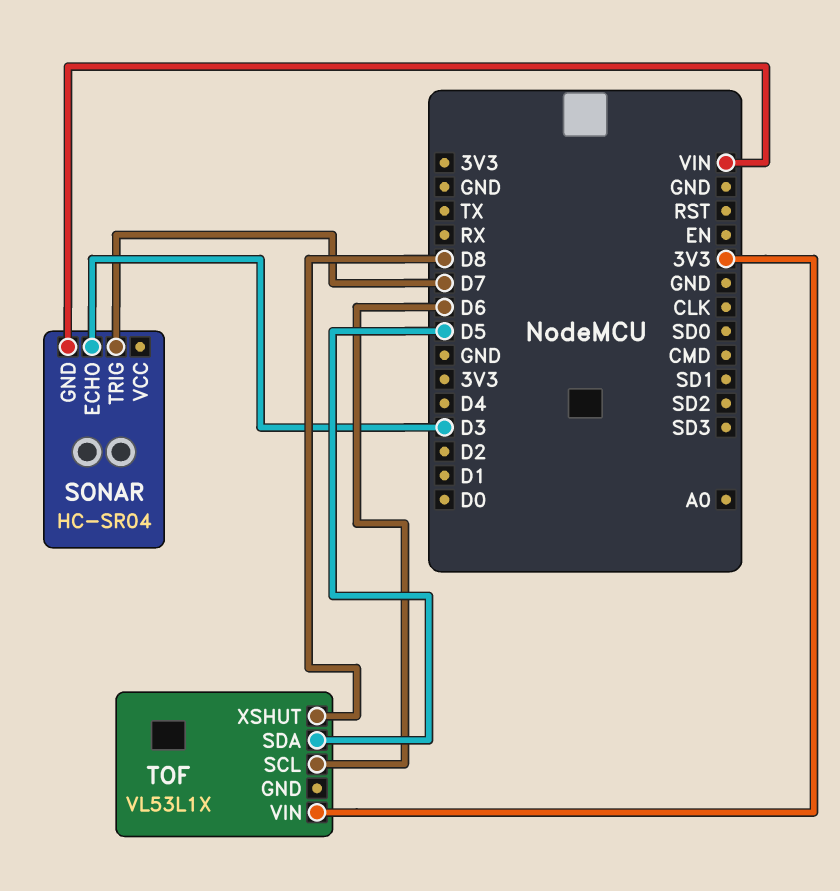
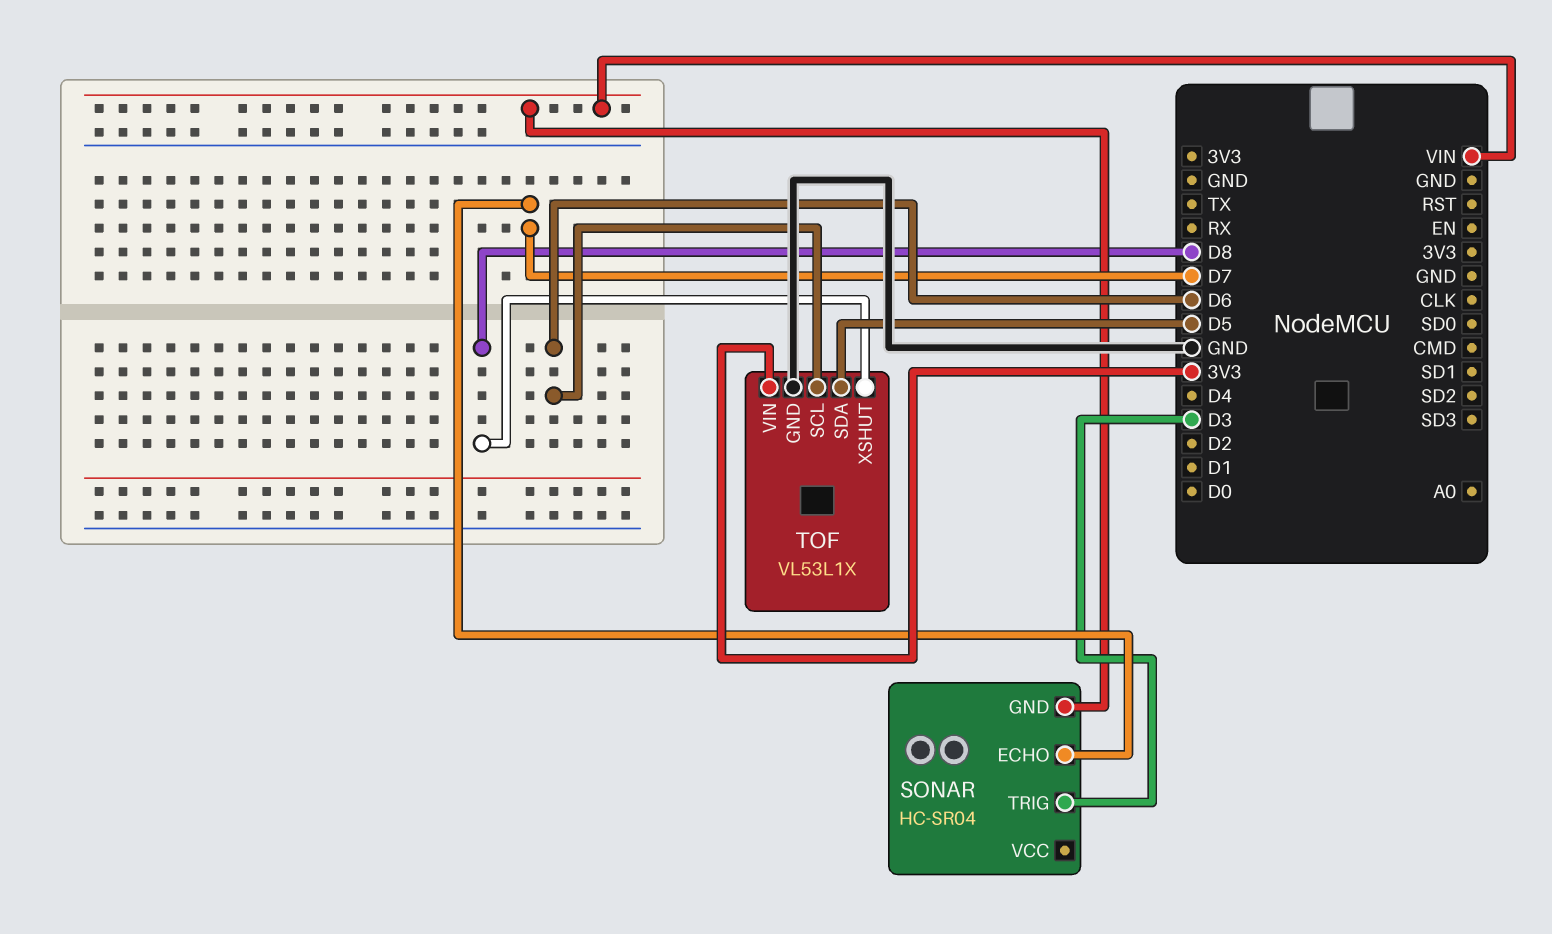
SONAR pin ECHO: D3 -> D7
SONAR pin TRIG: D7 -> D3
TOF pin GND: none -> GND

